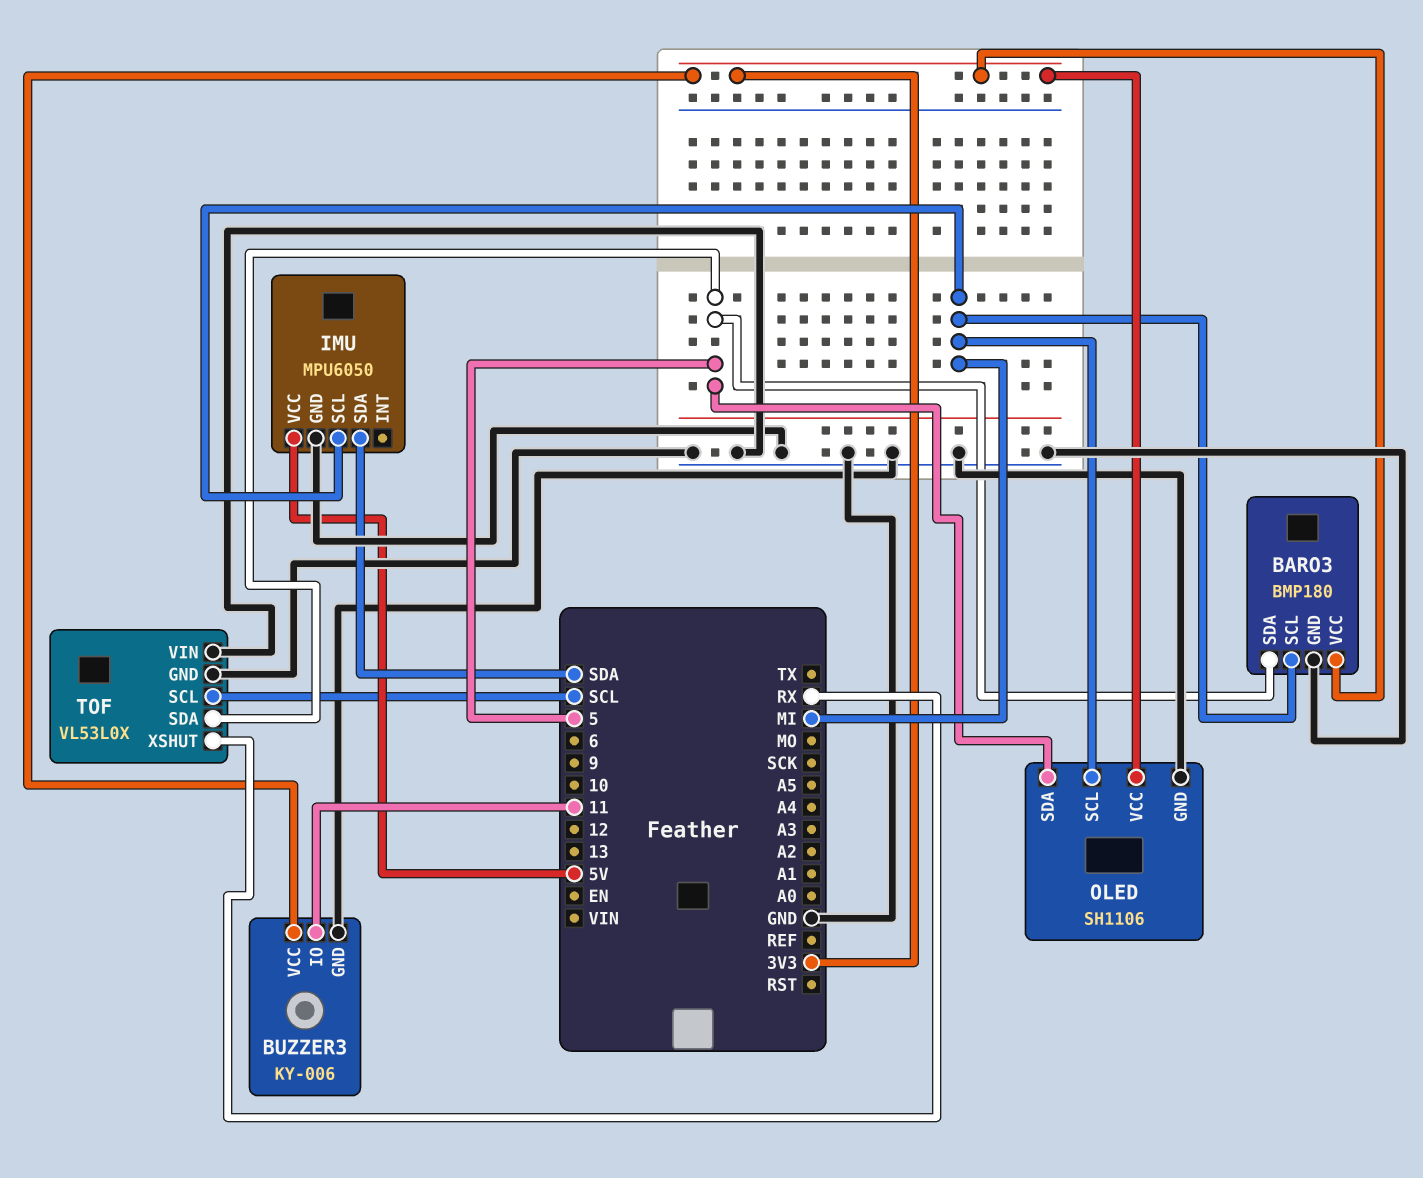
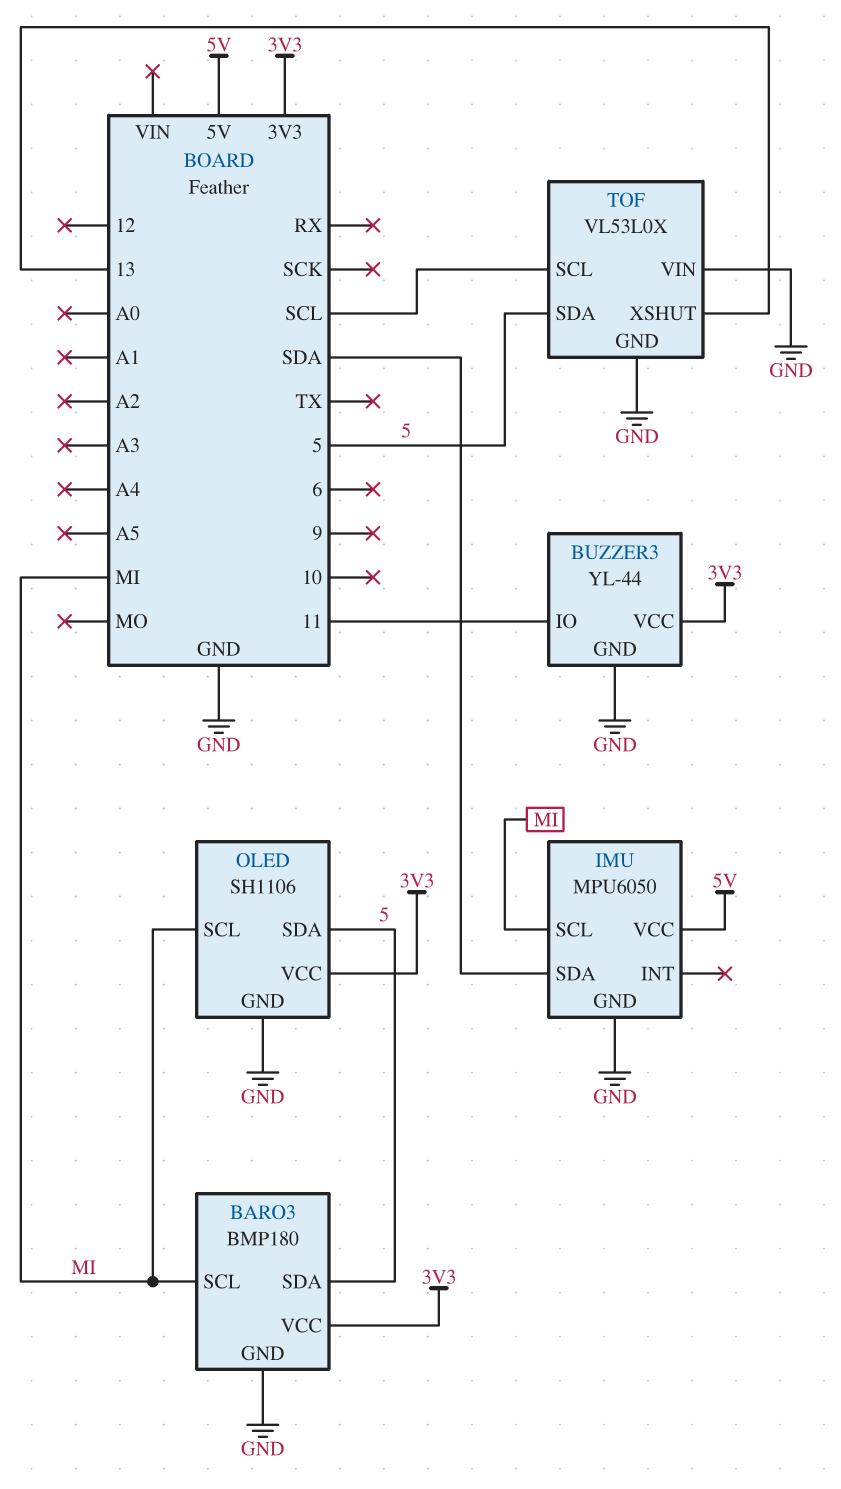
BUZZER3: KY-006 -> YL-44
TOF pin XSHUT: RX -> 13

